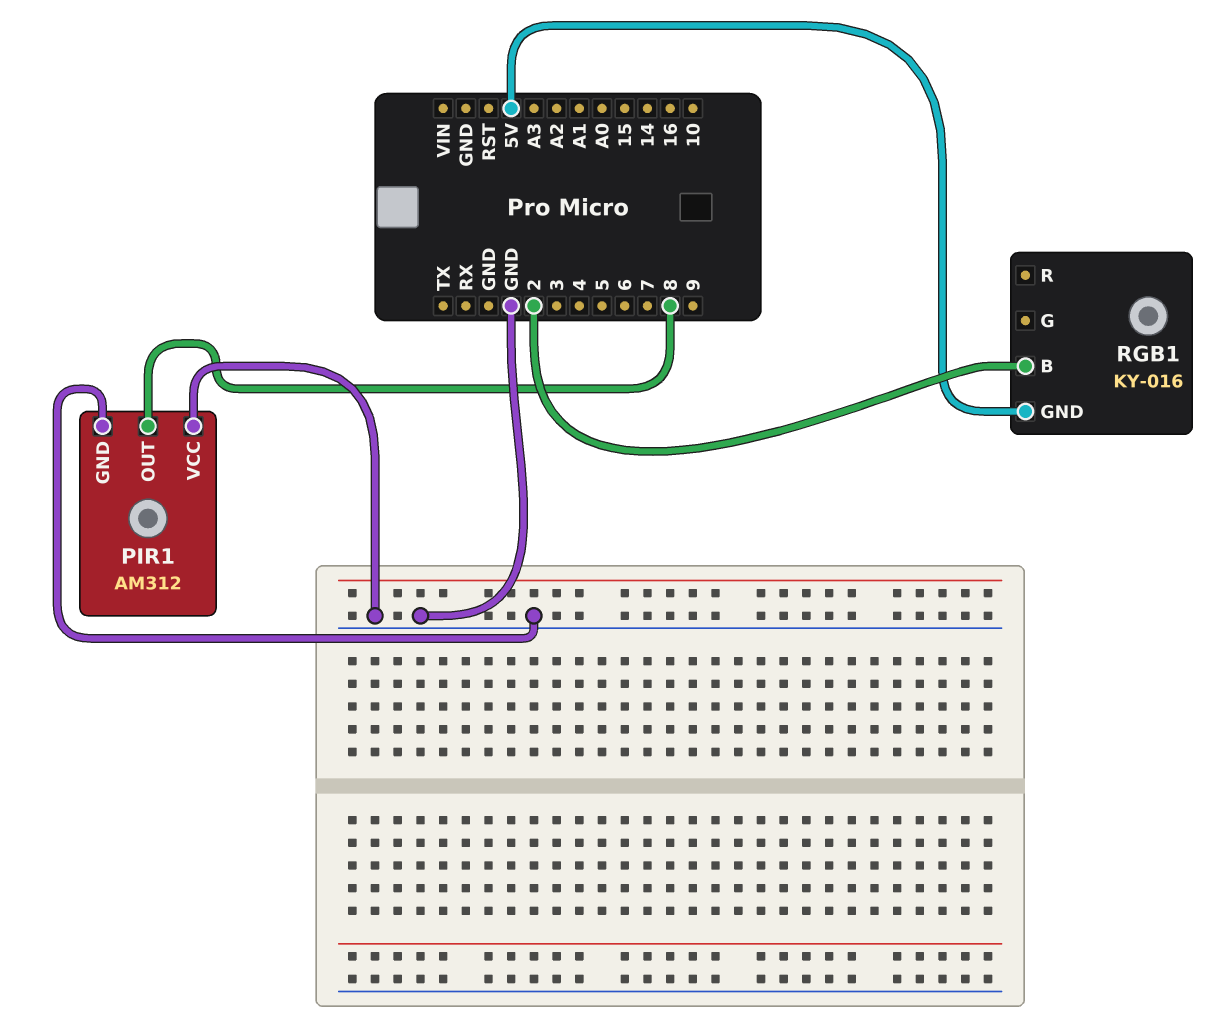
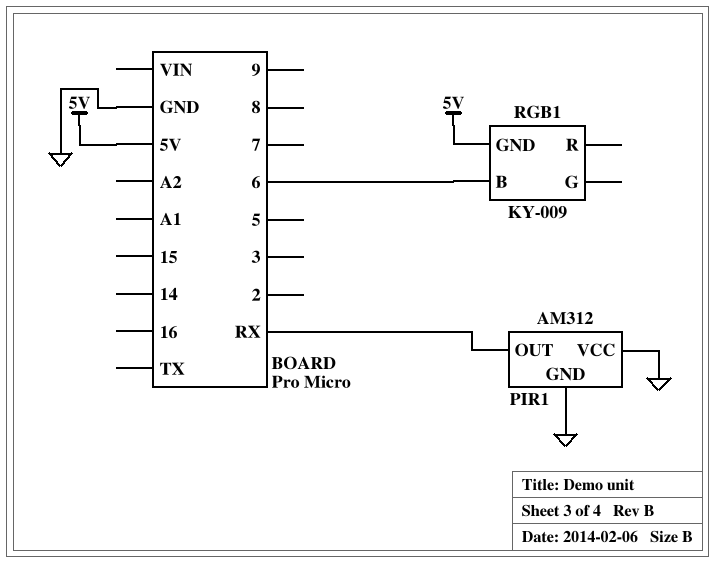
PIR1 pin OUT: 8 -> RX
RGB1: KY-016 -> KY-009
RGB1 pin B: 2 -> 6

